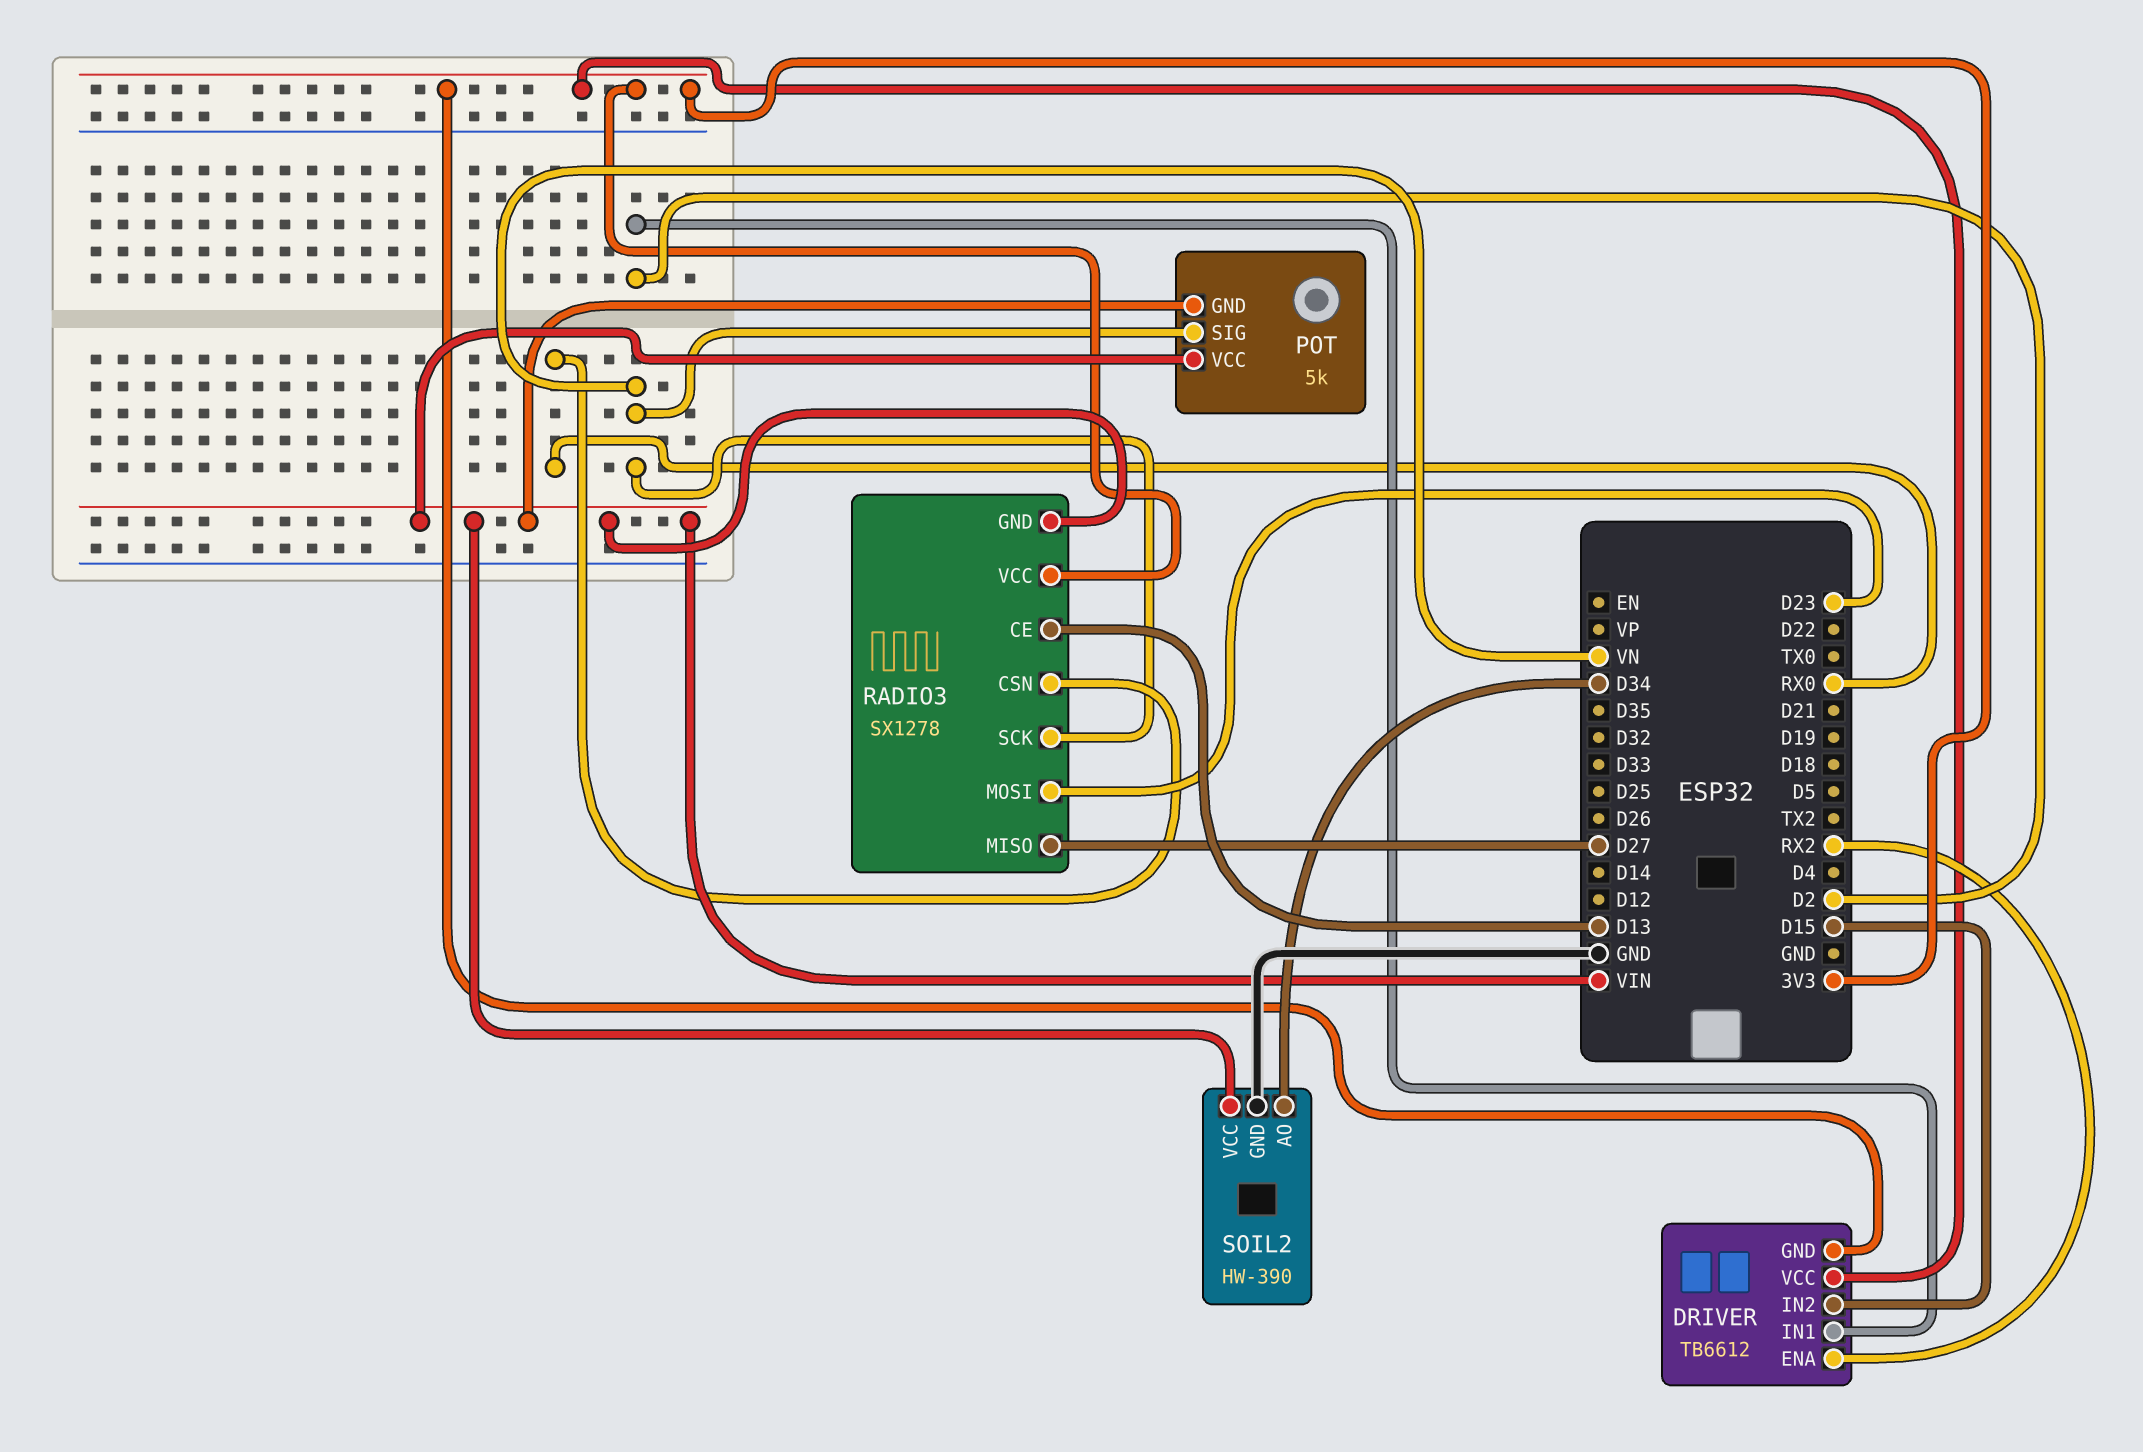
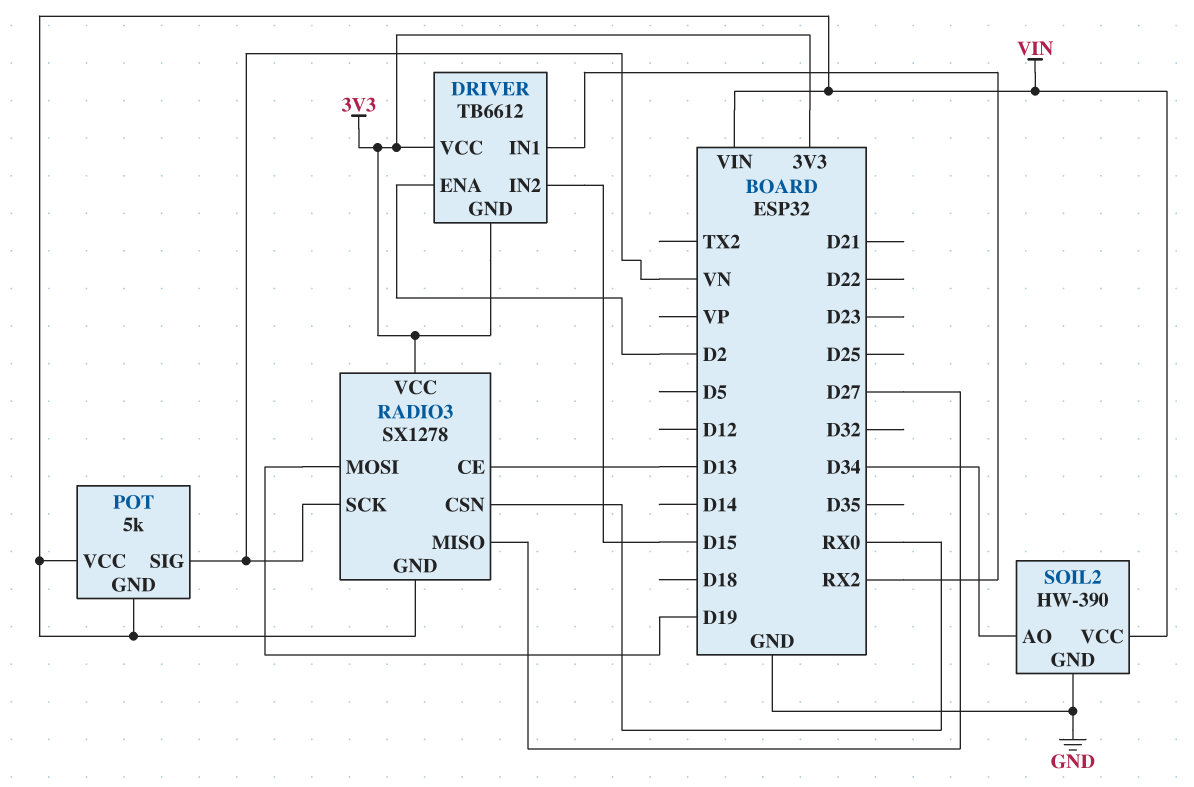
DRIVER pin ENA: RX2 -> D2
DRIVER pin IN1: D2 -> RX2
RADIO3 pin MOSI: D23 -> D19

